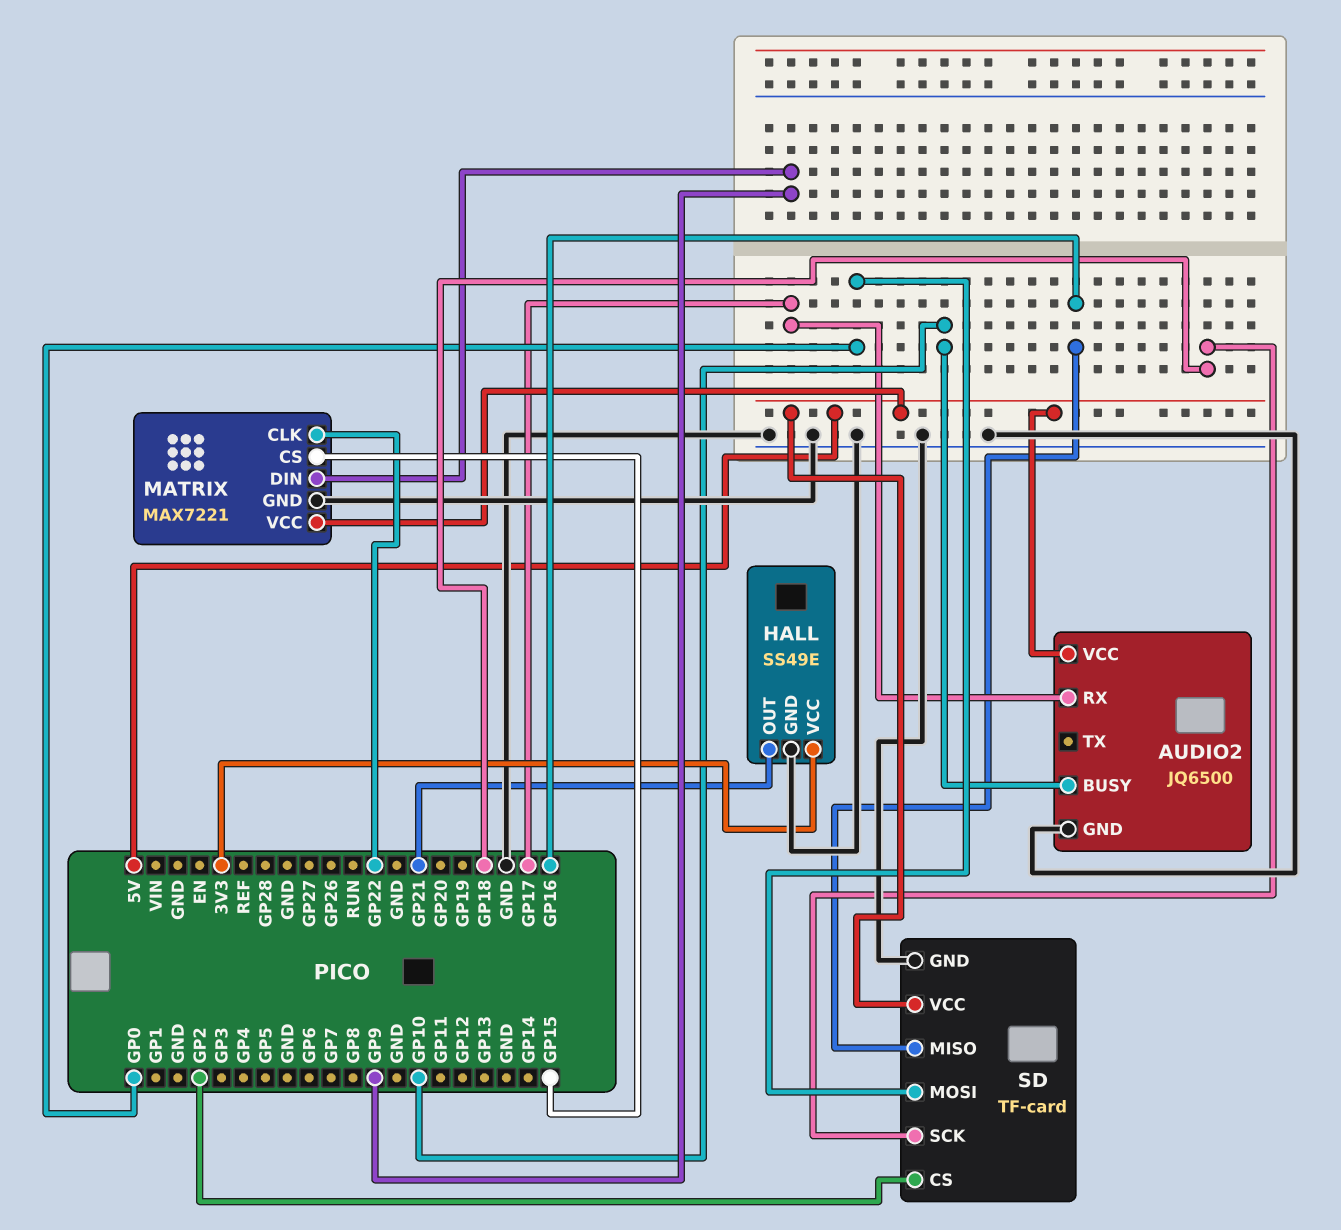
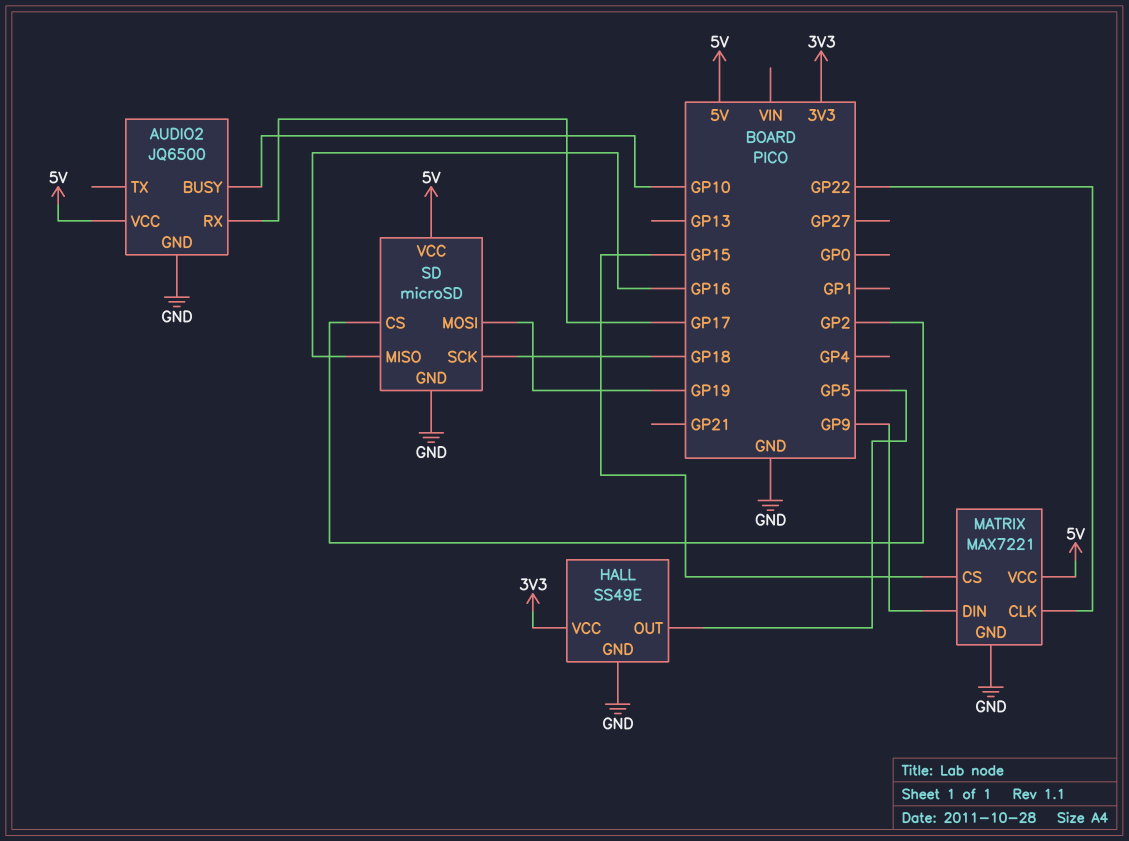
HALL pin OUT: GP21 -> GP5
SD: TF-card -> microSD
SD pin MOSI: GP0 -> GP19

